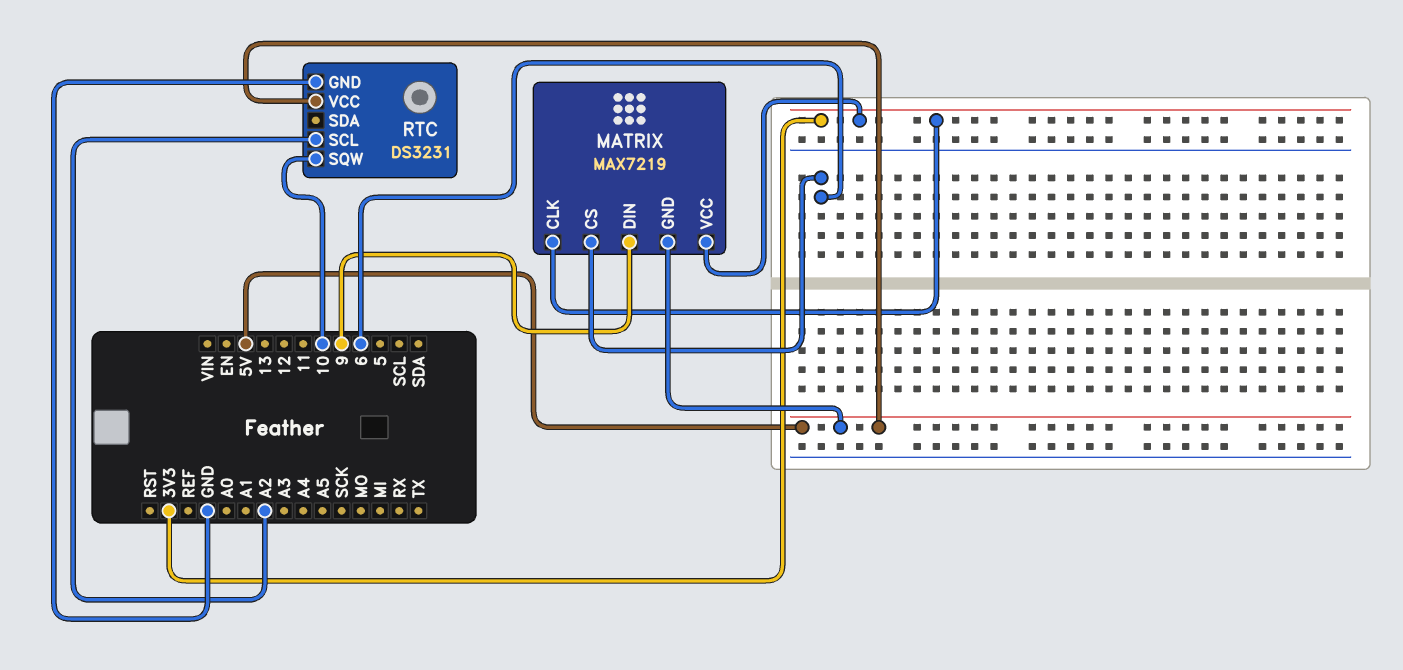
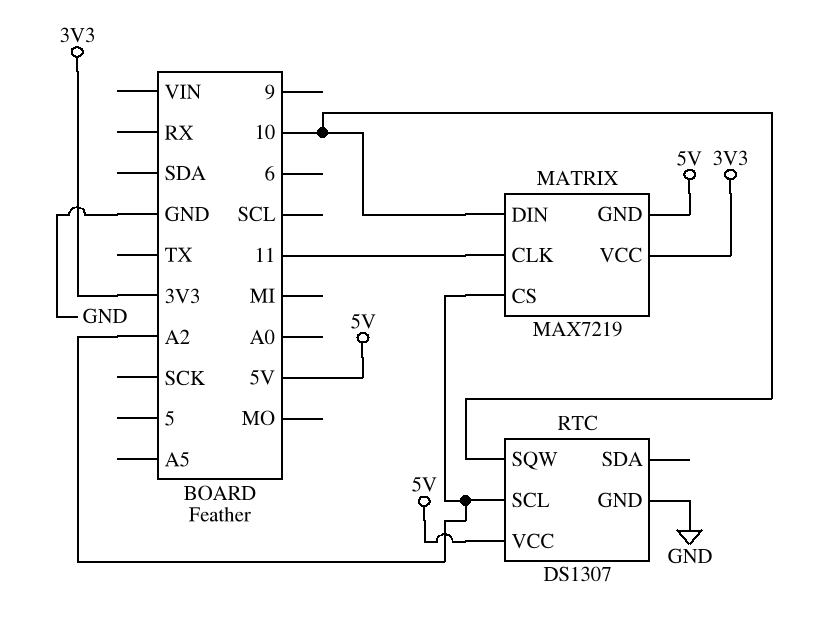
MATRIX pin CLK: 3V3 -> 11
MATRIX pin CS: 6 -> A2
MATRIX pin DIN: 9 -> 10
RTC: DS3231 -> DS1307

